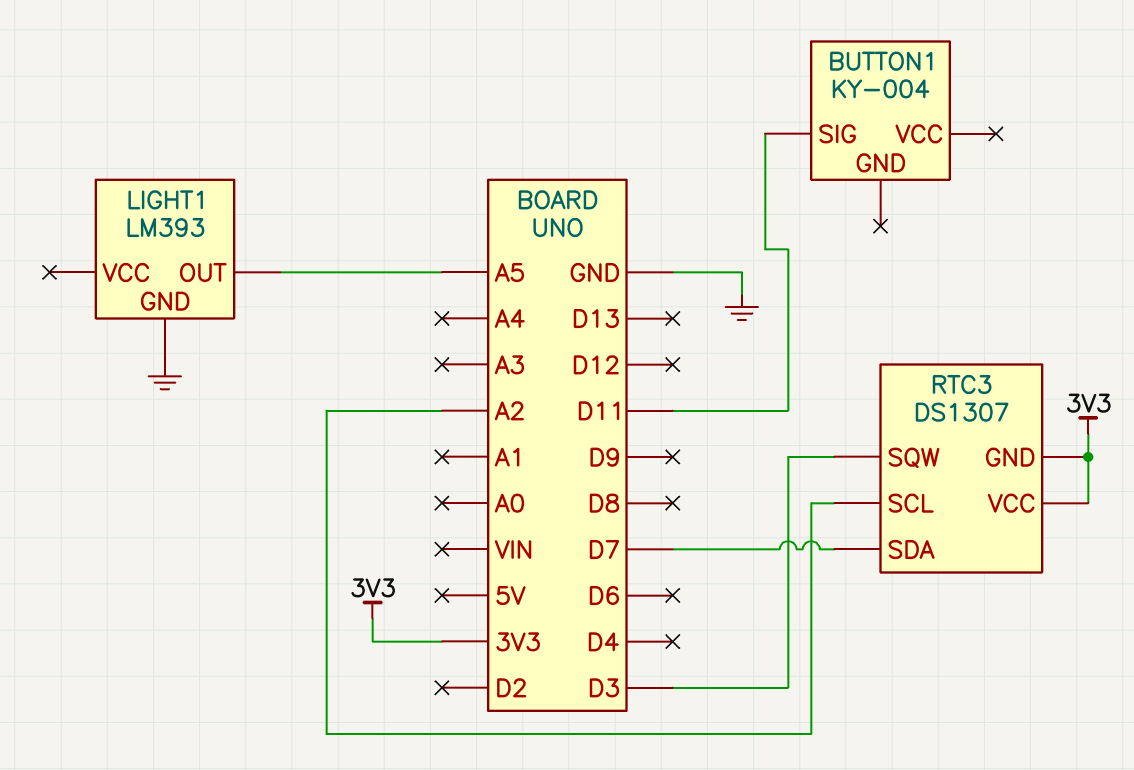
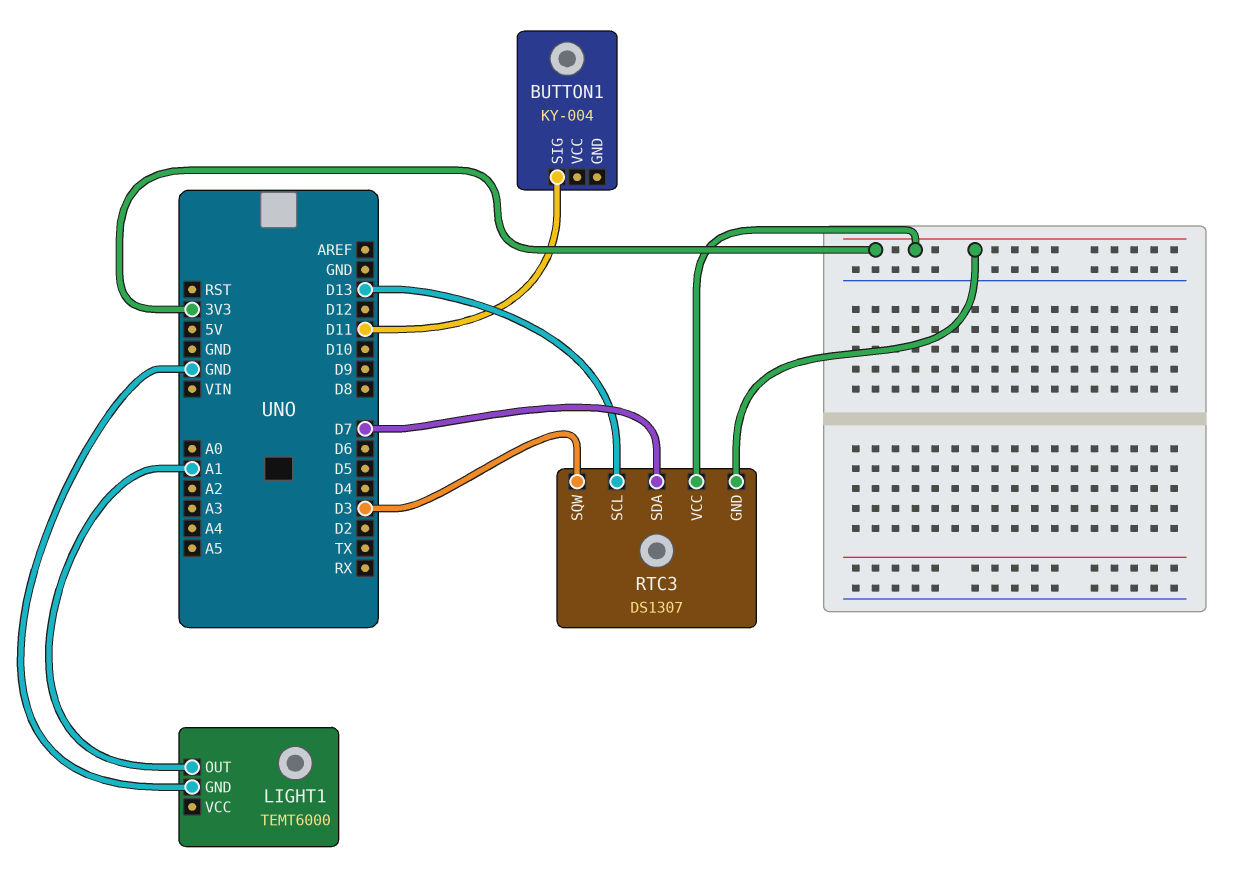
LIGHT1: LM393 -> TEMT6000
LIGHT1 pin OUT: A5 -> A1
RTC3 pin SCL: A2 -> D13

